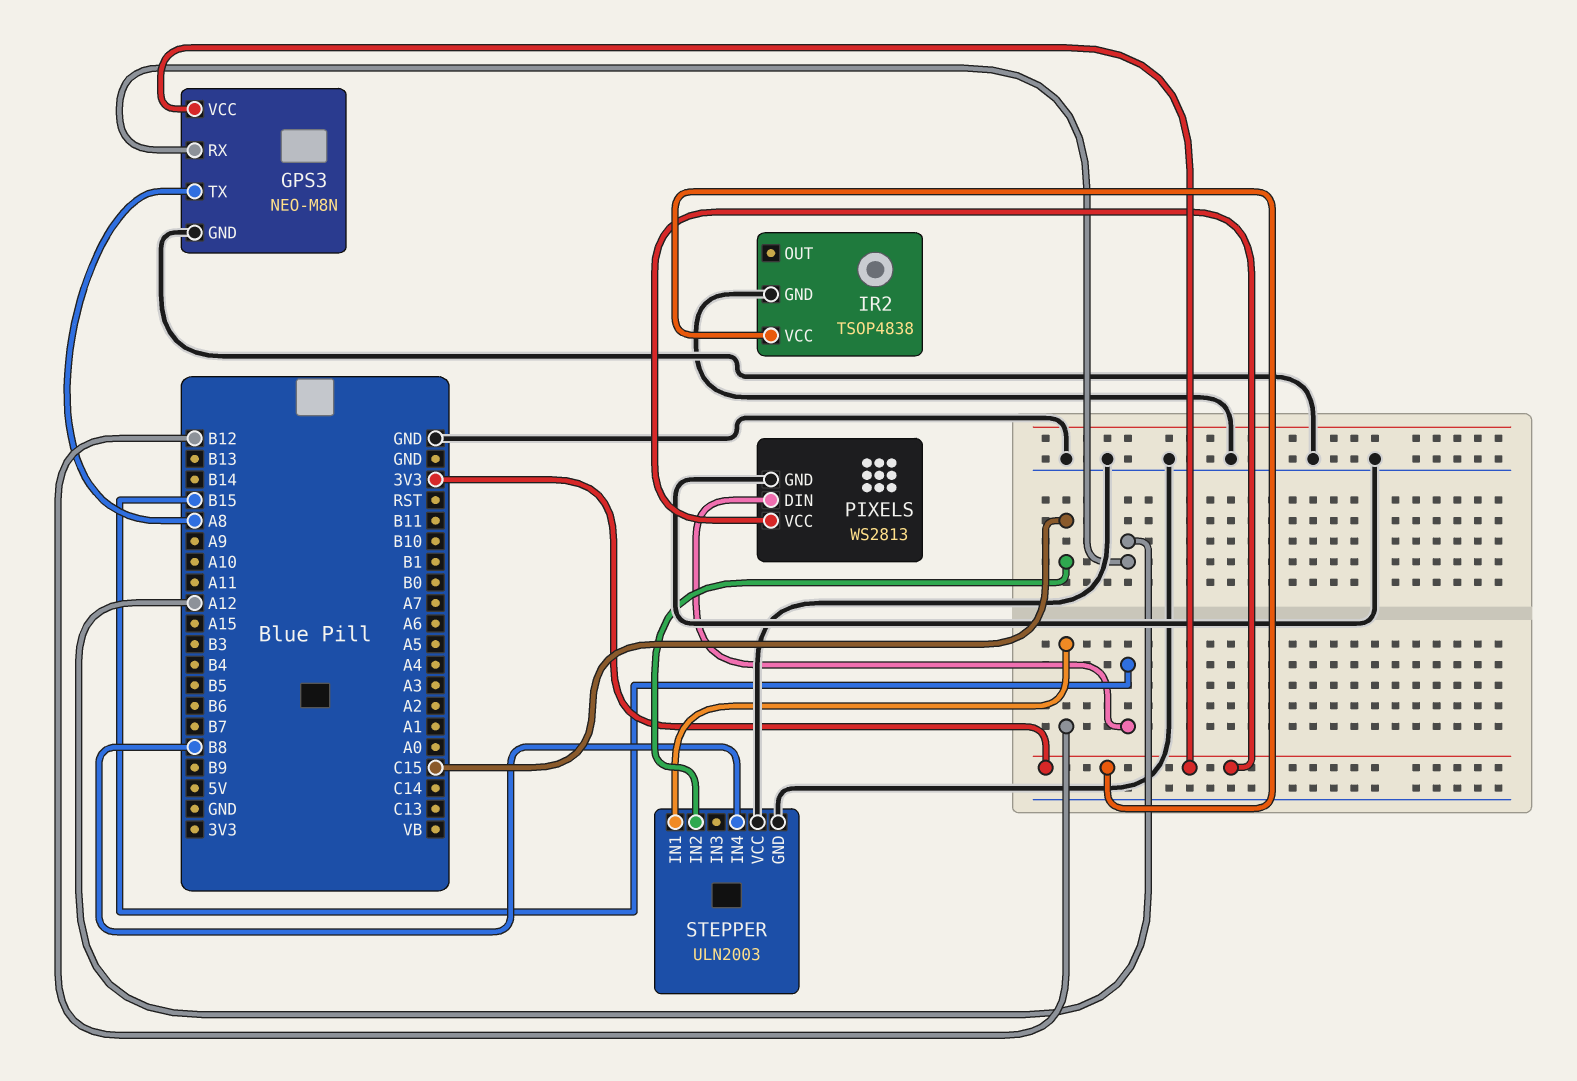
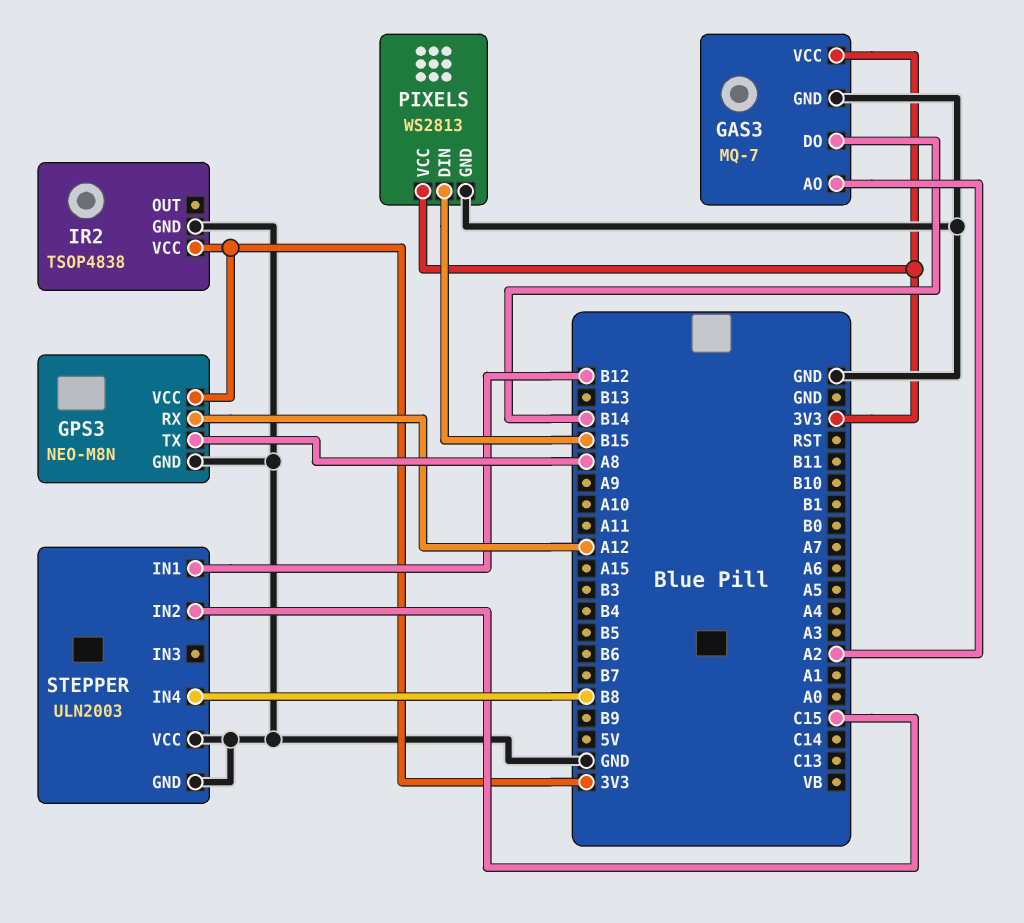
GAS3: none -> MQ-7
GAS3 pin AO: none -> A2
GAS3 pin DO: none -> B14
GAS3 pin GND: none -> GND
GAS3 pin VCC: none -> 3V3

